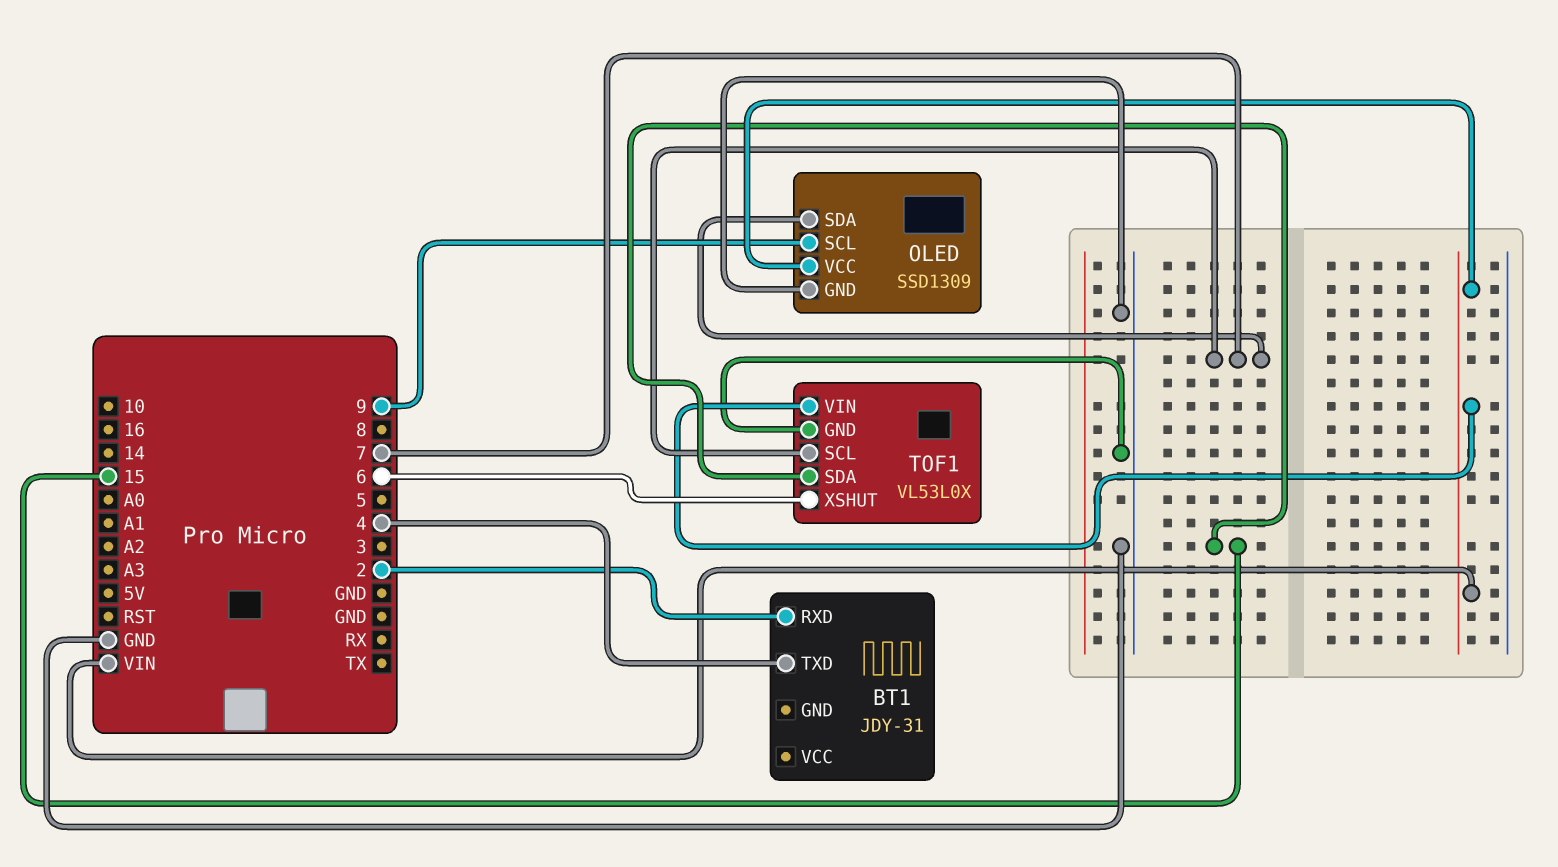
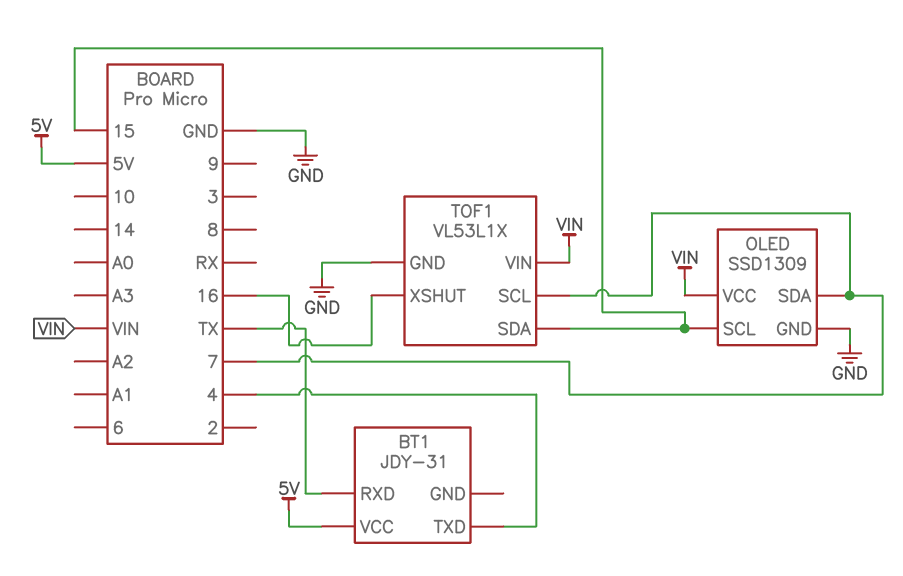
BT1 pin RXD: 2 -> TX
BT1 pin VCC: none -> 5V
OLED pin SCL: 9 -> 15
TOF1: VL53L0X -> VL53L1X
TOF1 pin XSHUT: 6 -> 16

